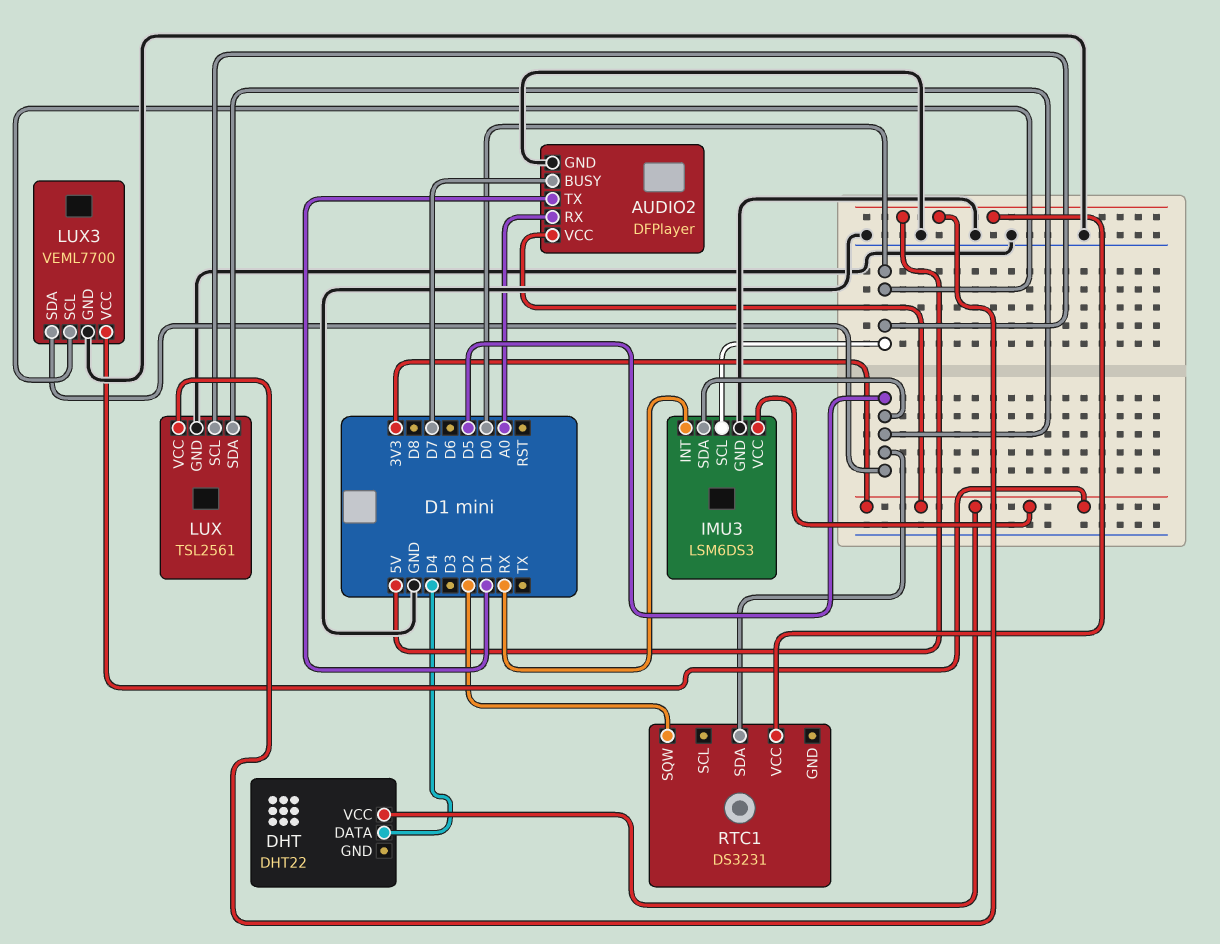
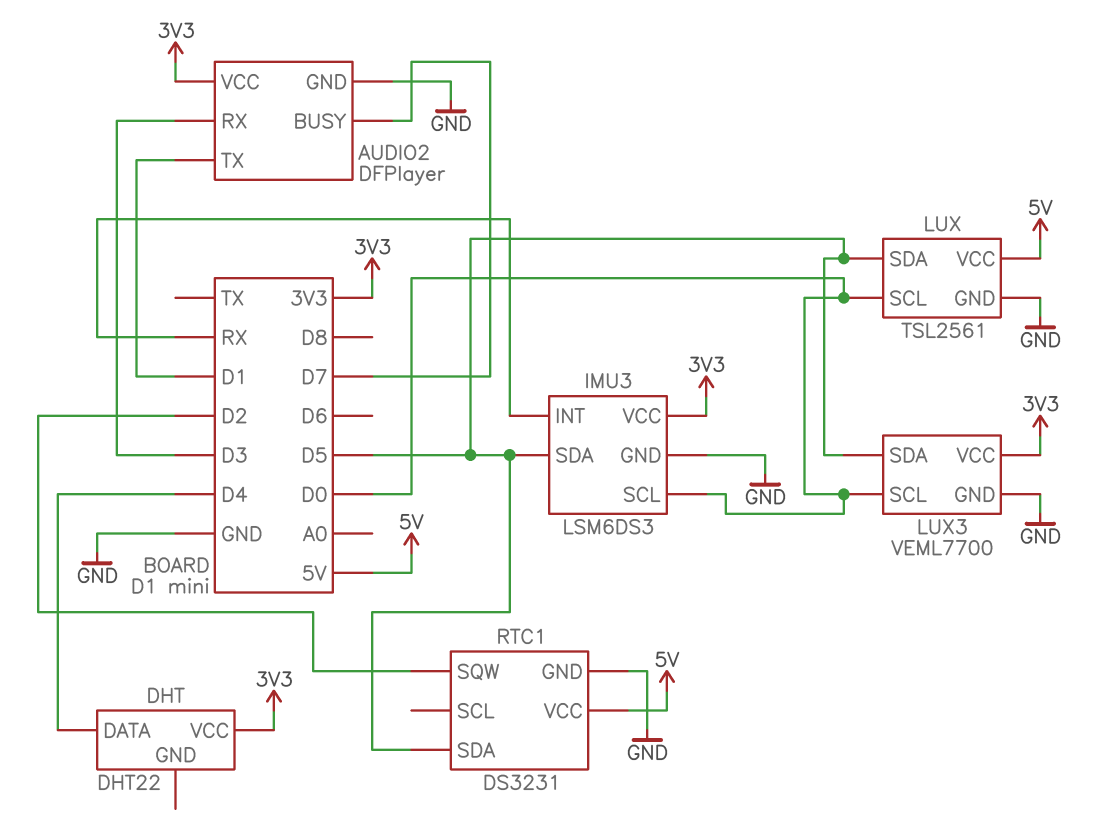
AUDIO2 pin RX: A0 -> D3
RTC1 pin GND: none -> GND

